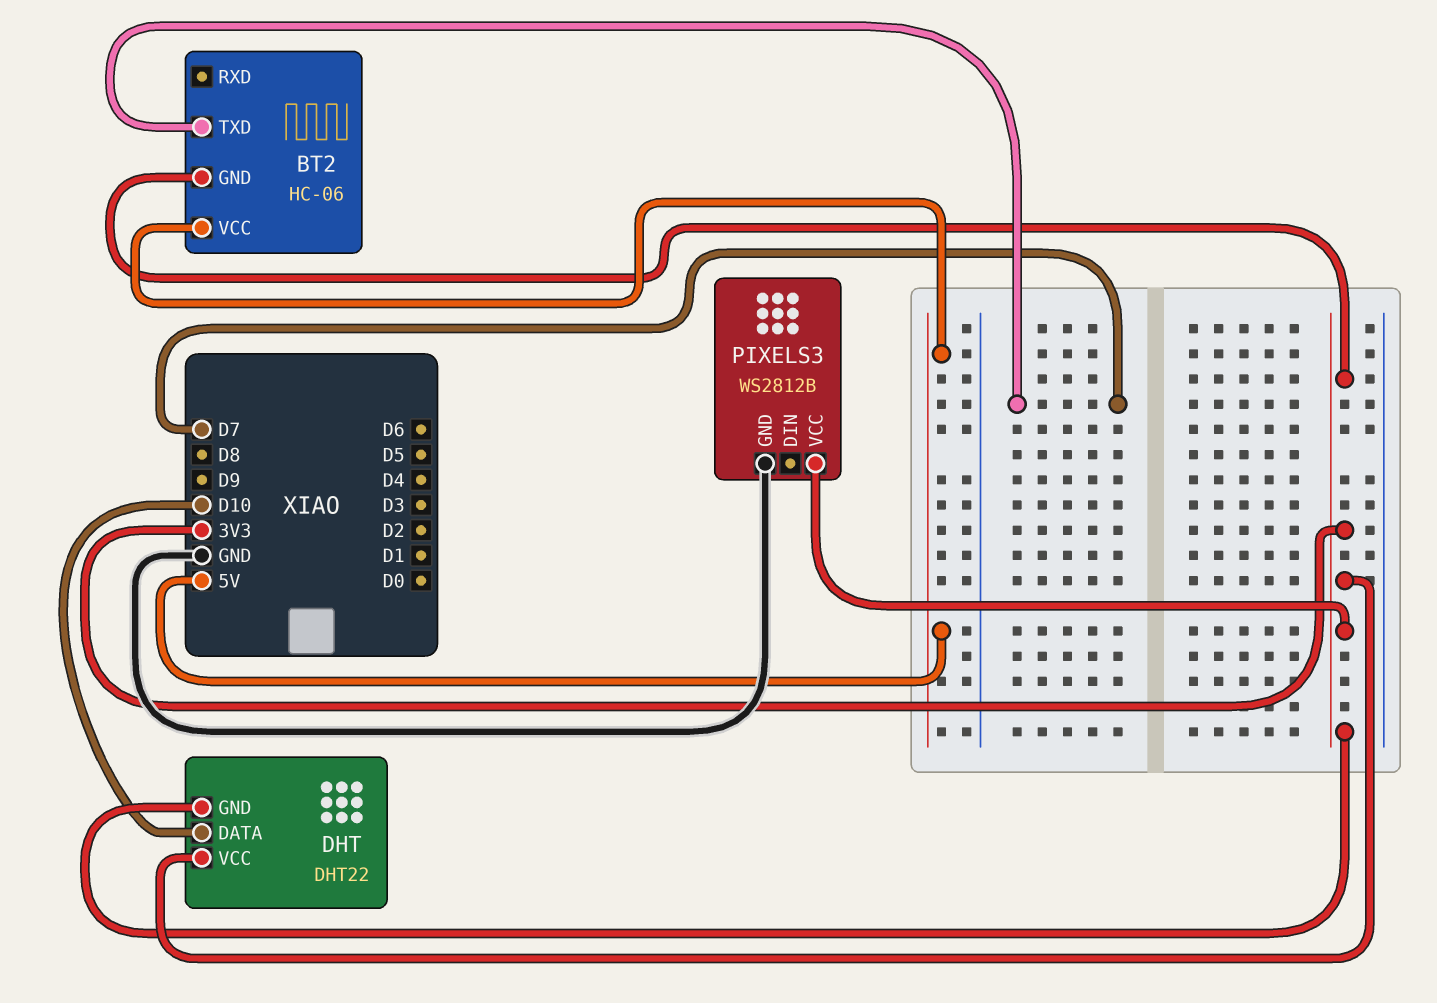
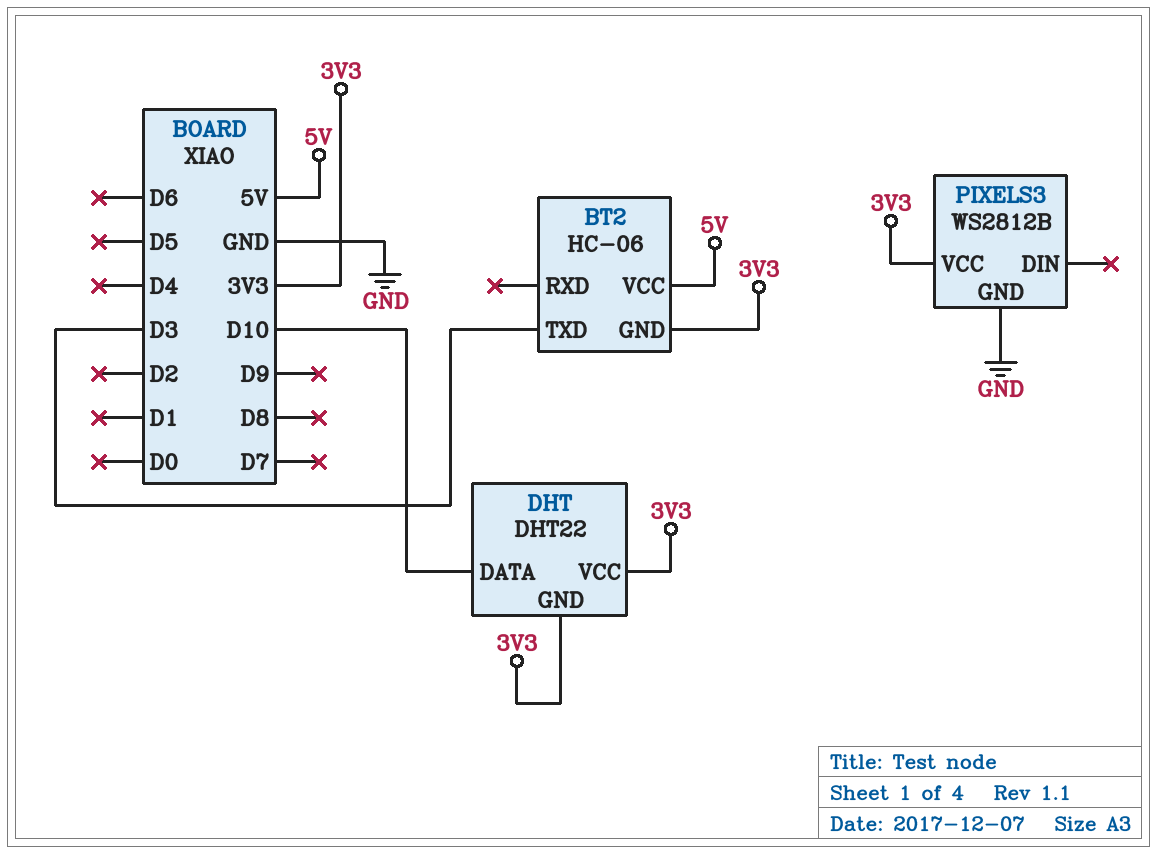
BT2 pin TXD: D7 -> D3

